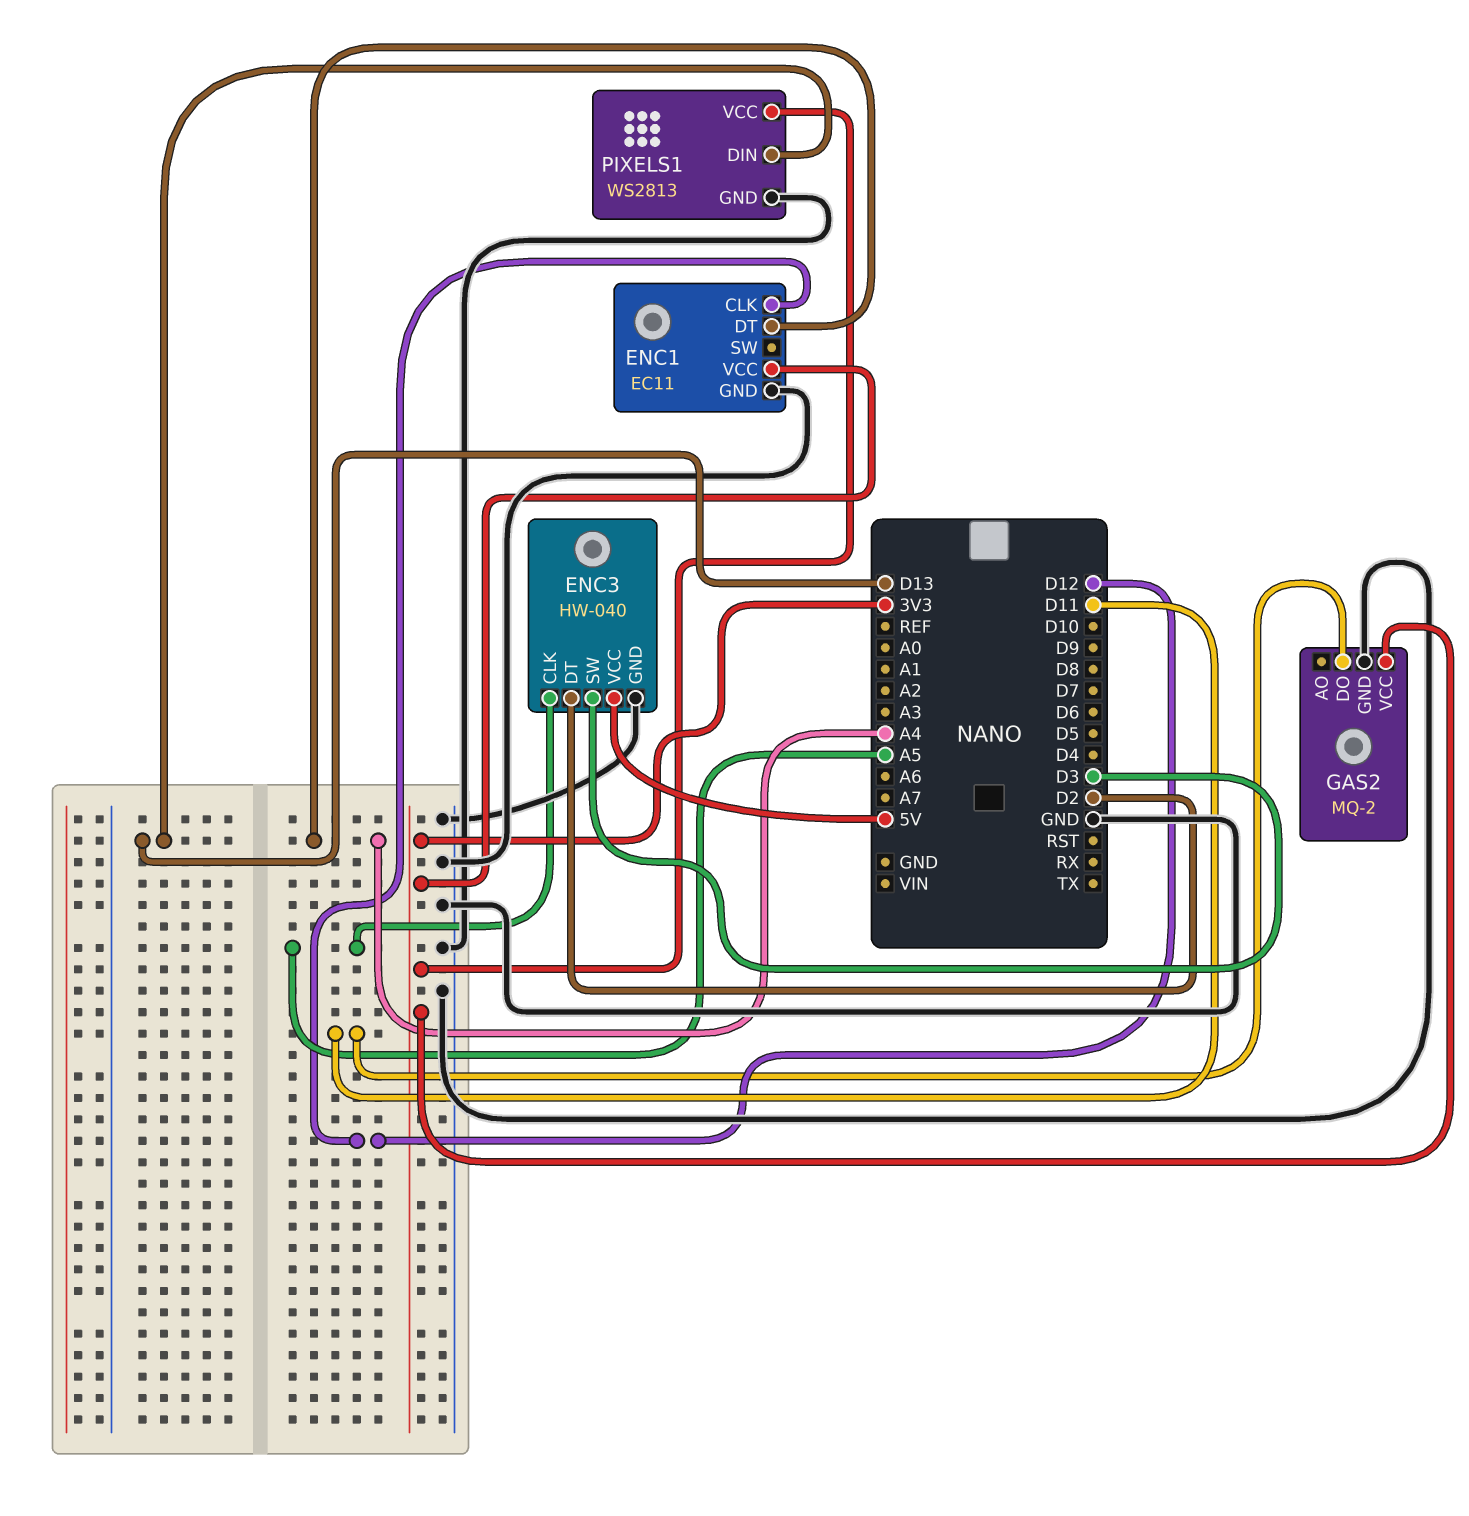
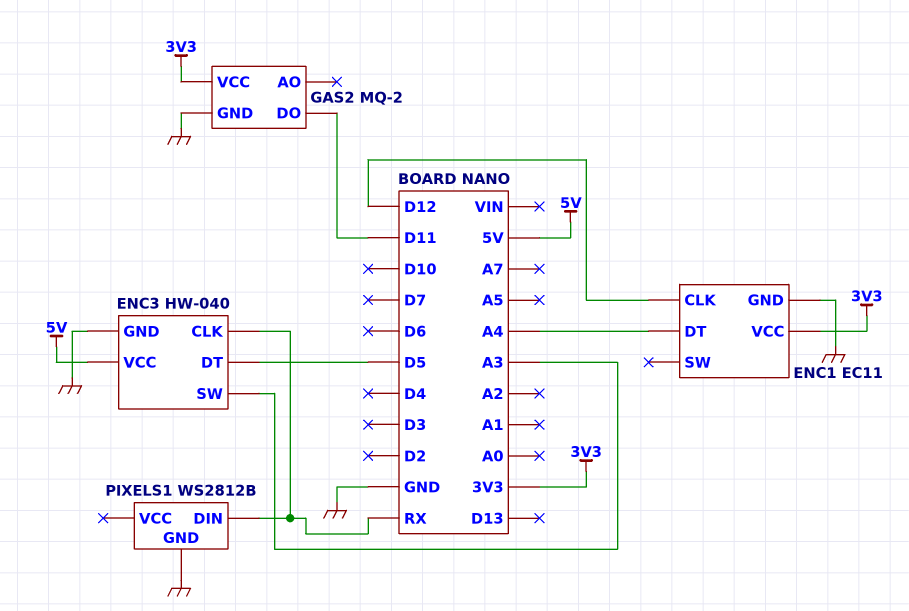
ENC3 pin CLK: A5 -> RX
ENC3 pin DT: D2 -> D5
ENC3 pin SW: D3 -> A3
PIXELS1: WS2813 -> WS2812B
PIXELS1 pin DIN: D13 -> RX
PIXELS1 pin VCC: 3V3 -> none

